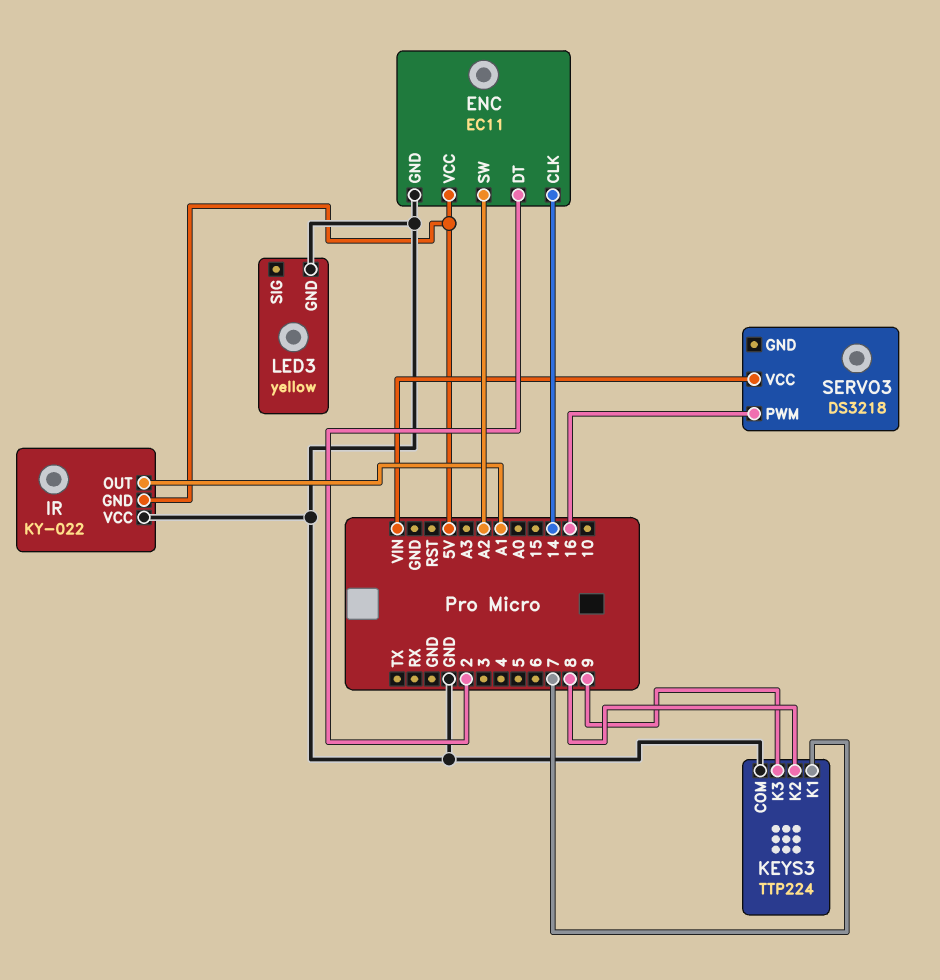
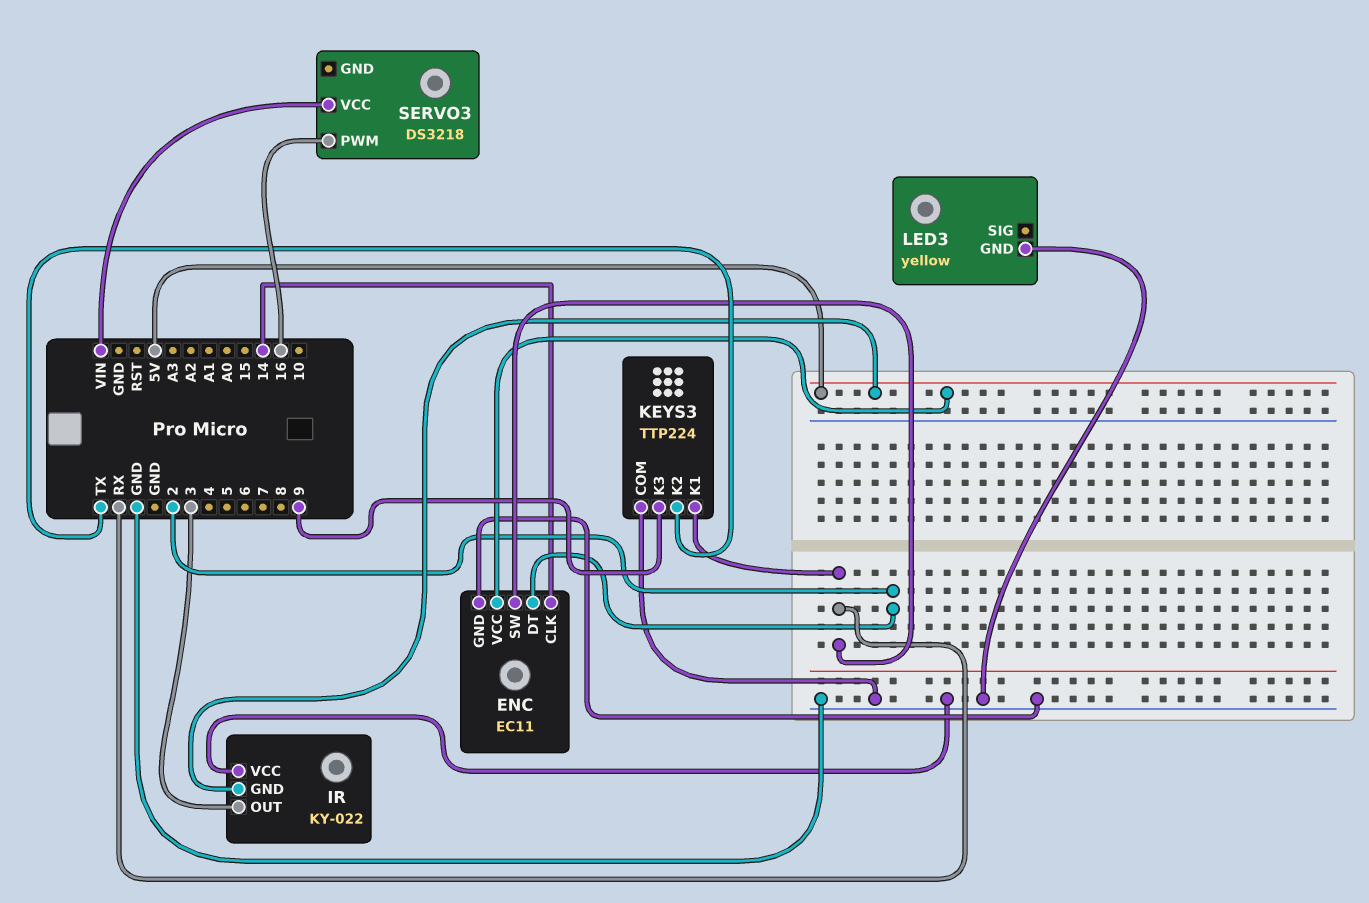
ENC pin SW: A2 -> RX
IR pin OUT: A1 -> 3
KEYS3 pin K1: 7 -> RX
KEYS3 pin K2: 8 -> TX

